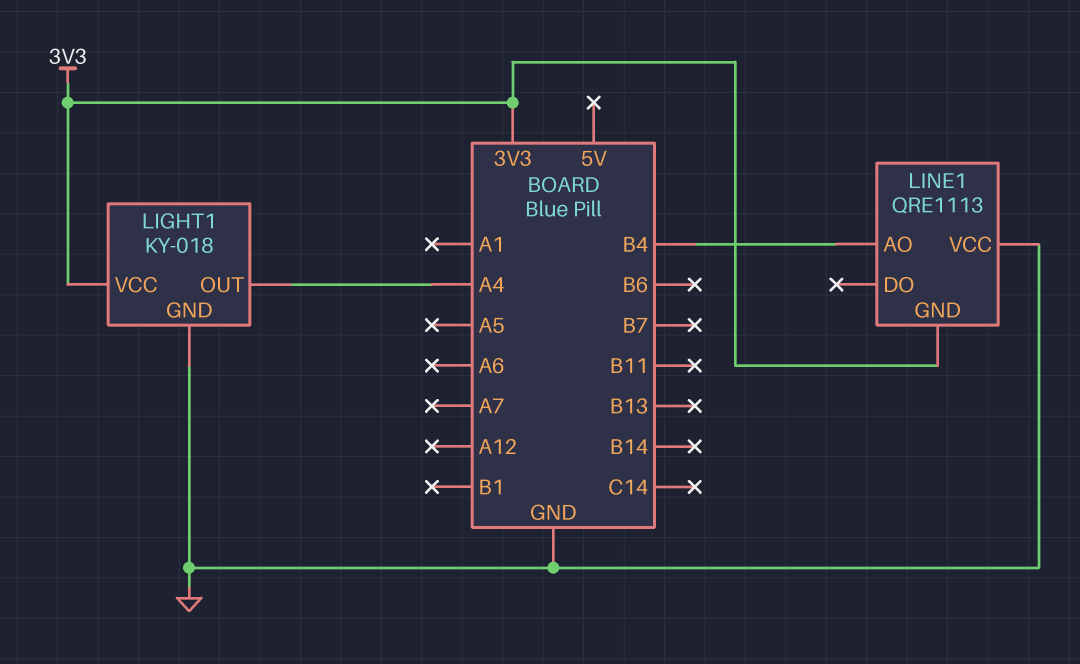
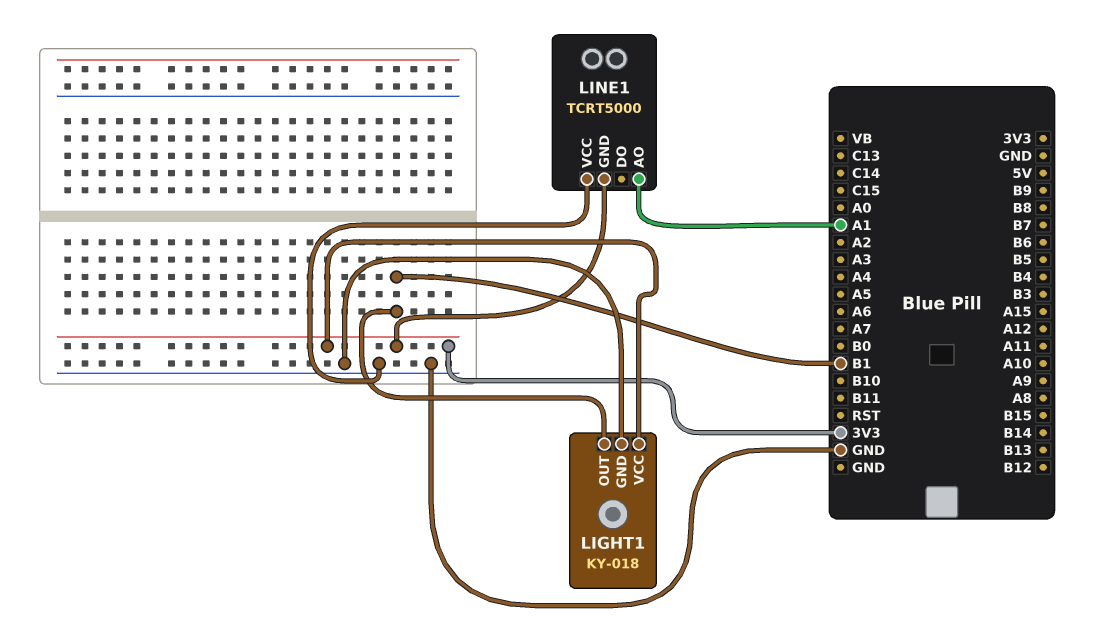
LIGHT1 pin OUT: A4 -> B1
LINE1: QRE1113 -> TCRT5000
LINE1 pin AO: B4 -> A1

